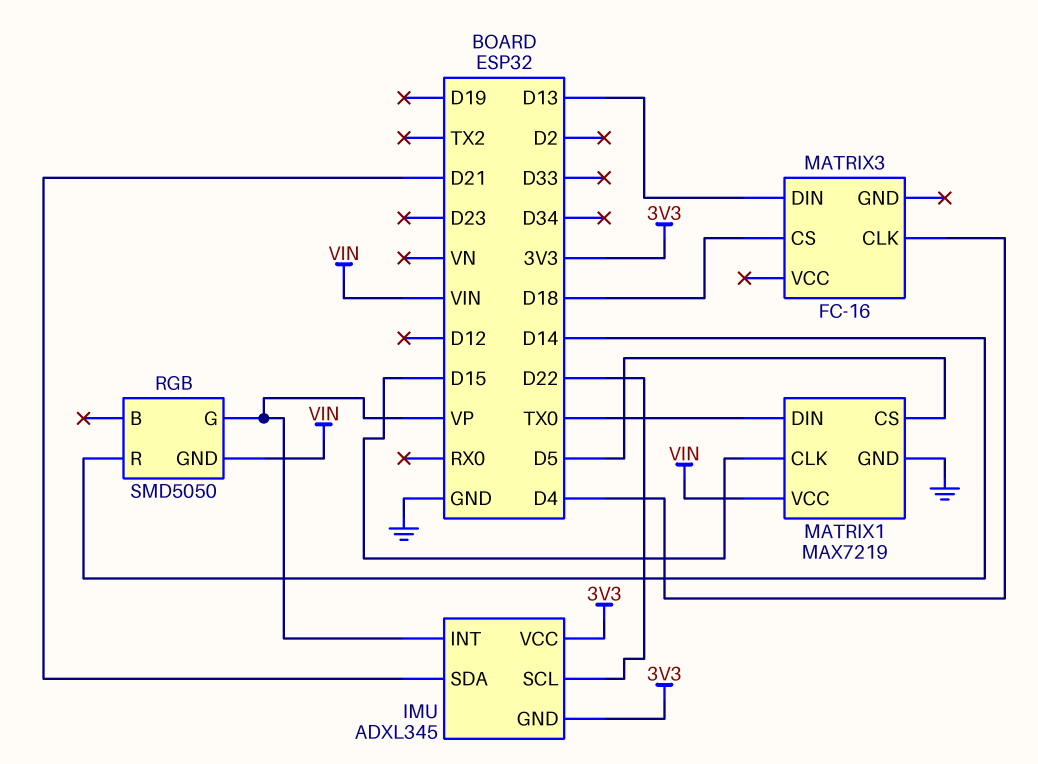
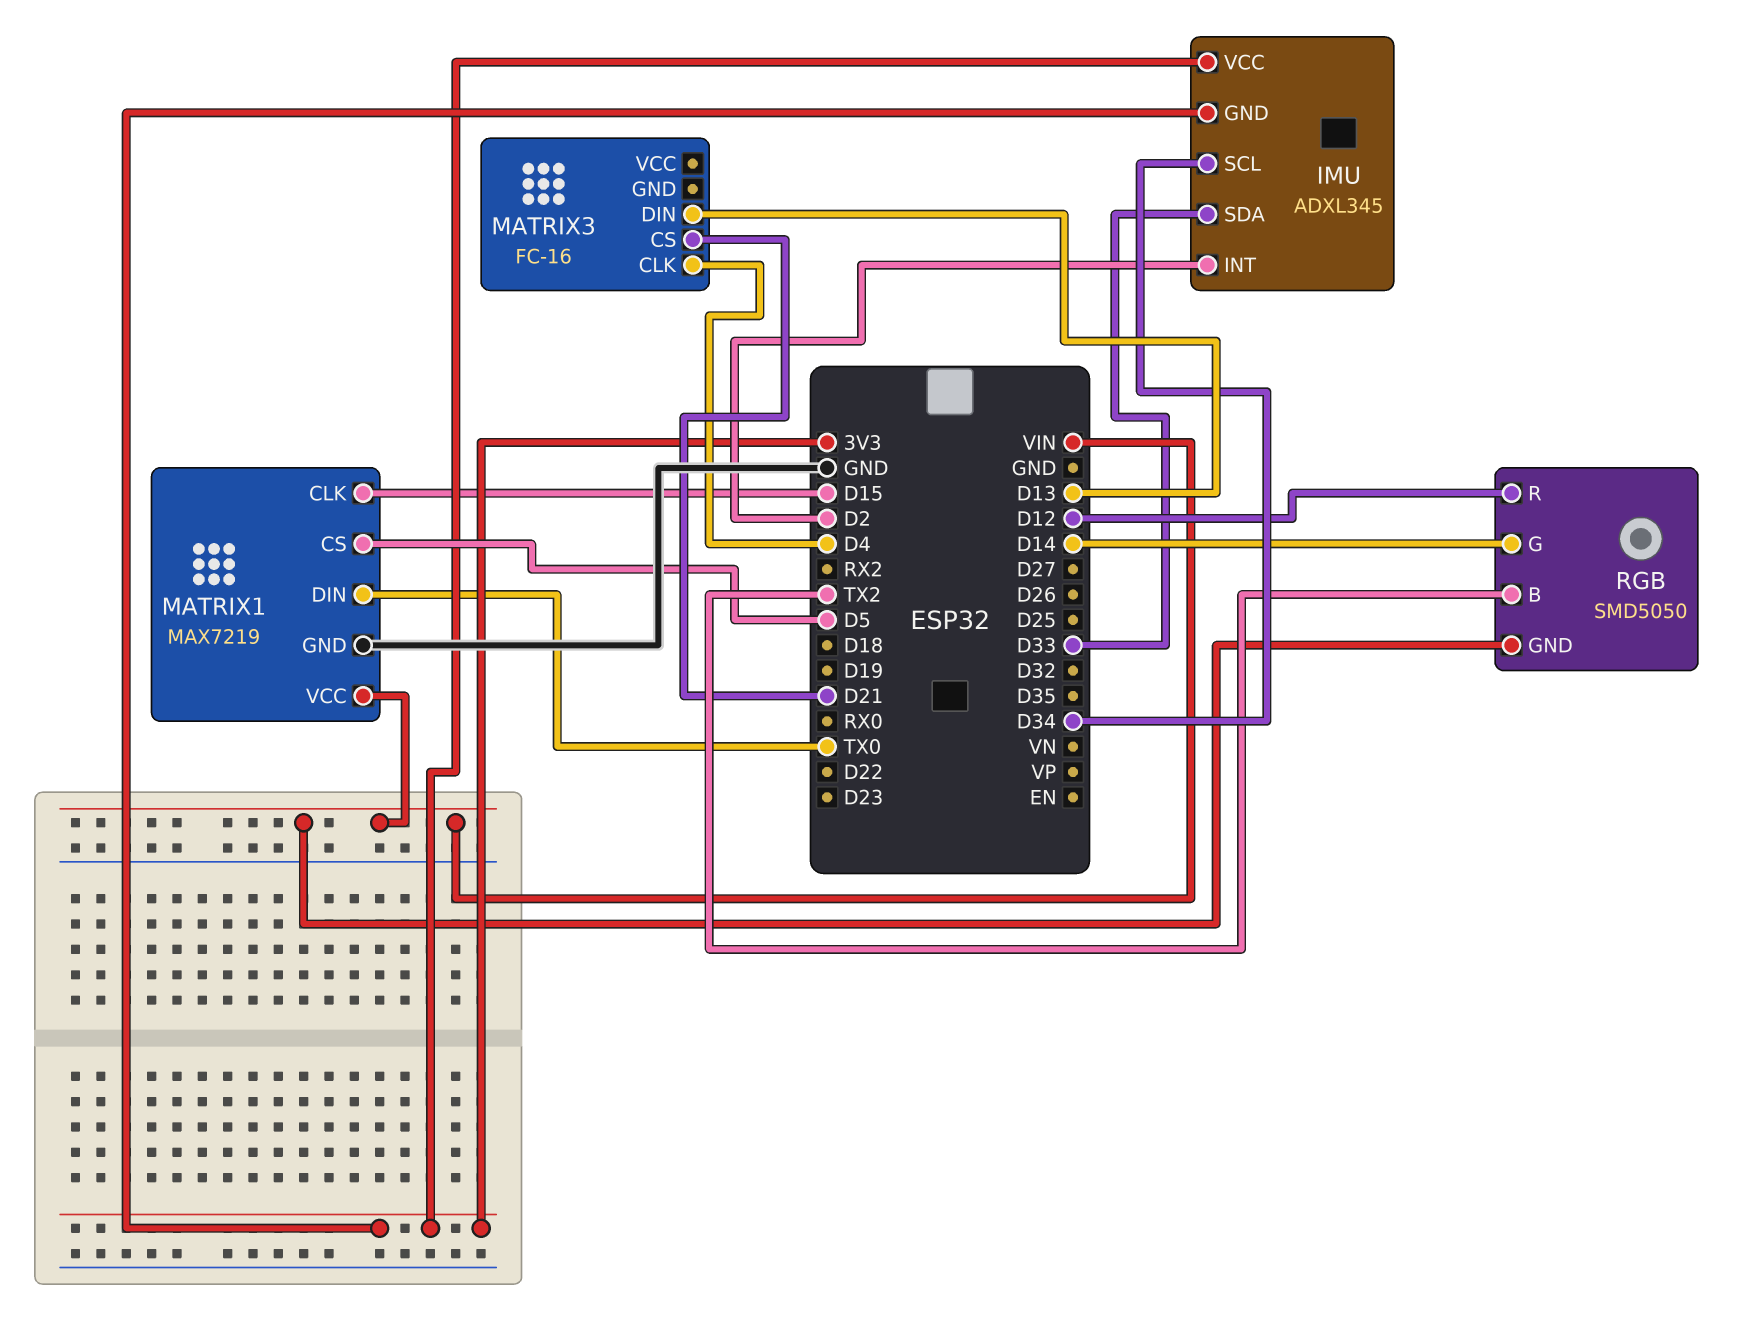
IMU pin INT: VP -> D2
IMU pin SCL: D22 -> D34
IMU pin SDA: D21 -> D33
MATRIX3 pin CS: D18 -> D21
RGB pin B: none -> TX2
RGB pin G: VP -> D14
RGB pin R: D14 -> D12

